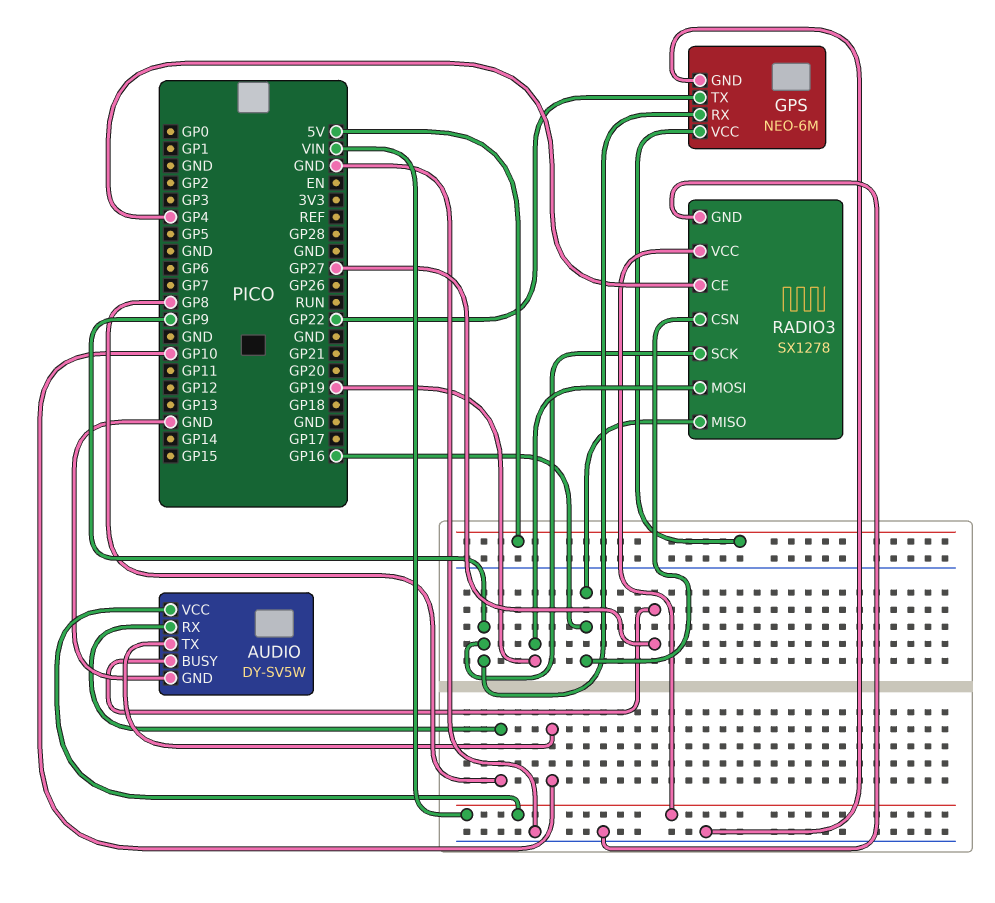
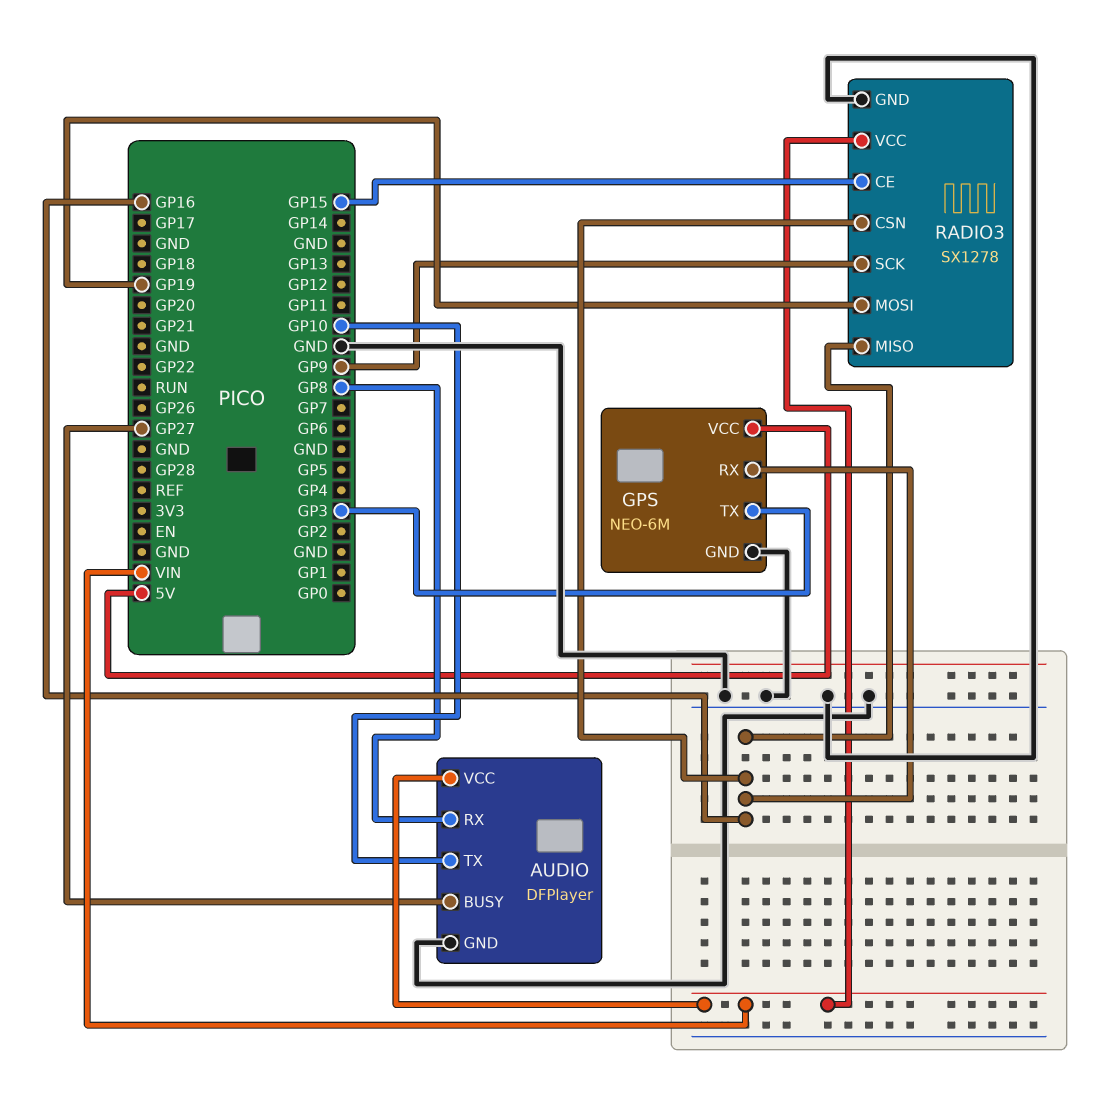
AUDIO: DY-SV5W -> DFPlayer
GPS pin RX: GP9 -> GP16
GPS pin TX: GP22 -> GP3
RADIO3 pin CE: GP4 -> GP15

